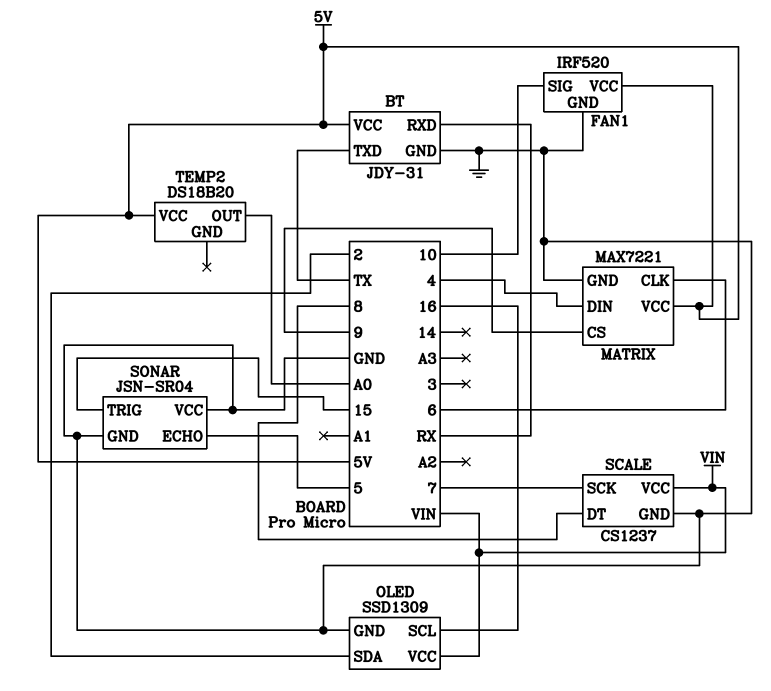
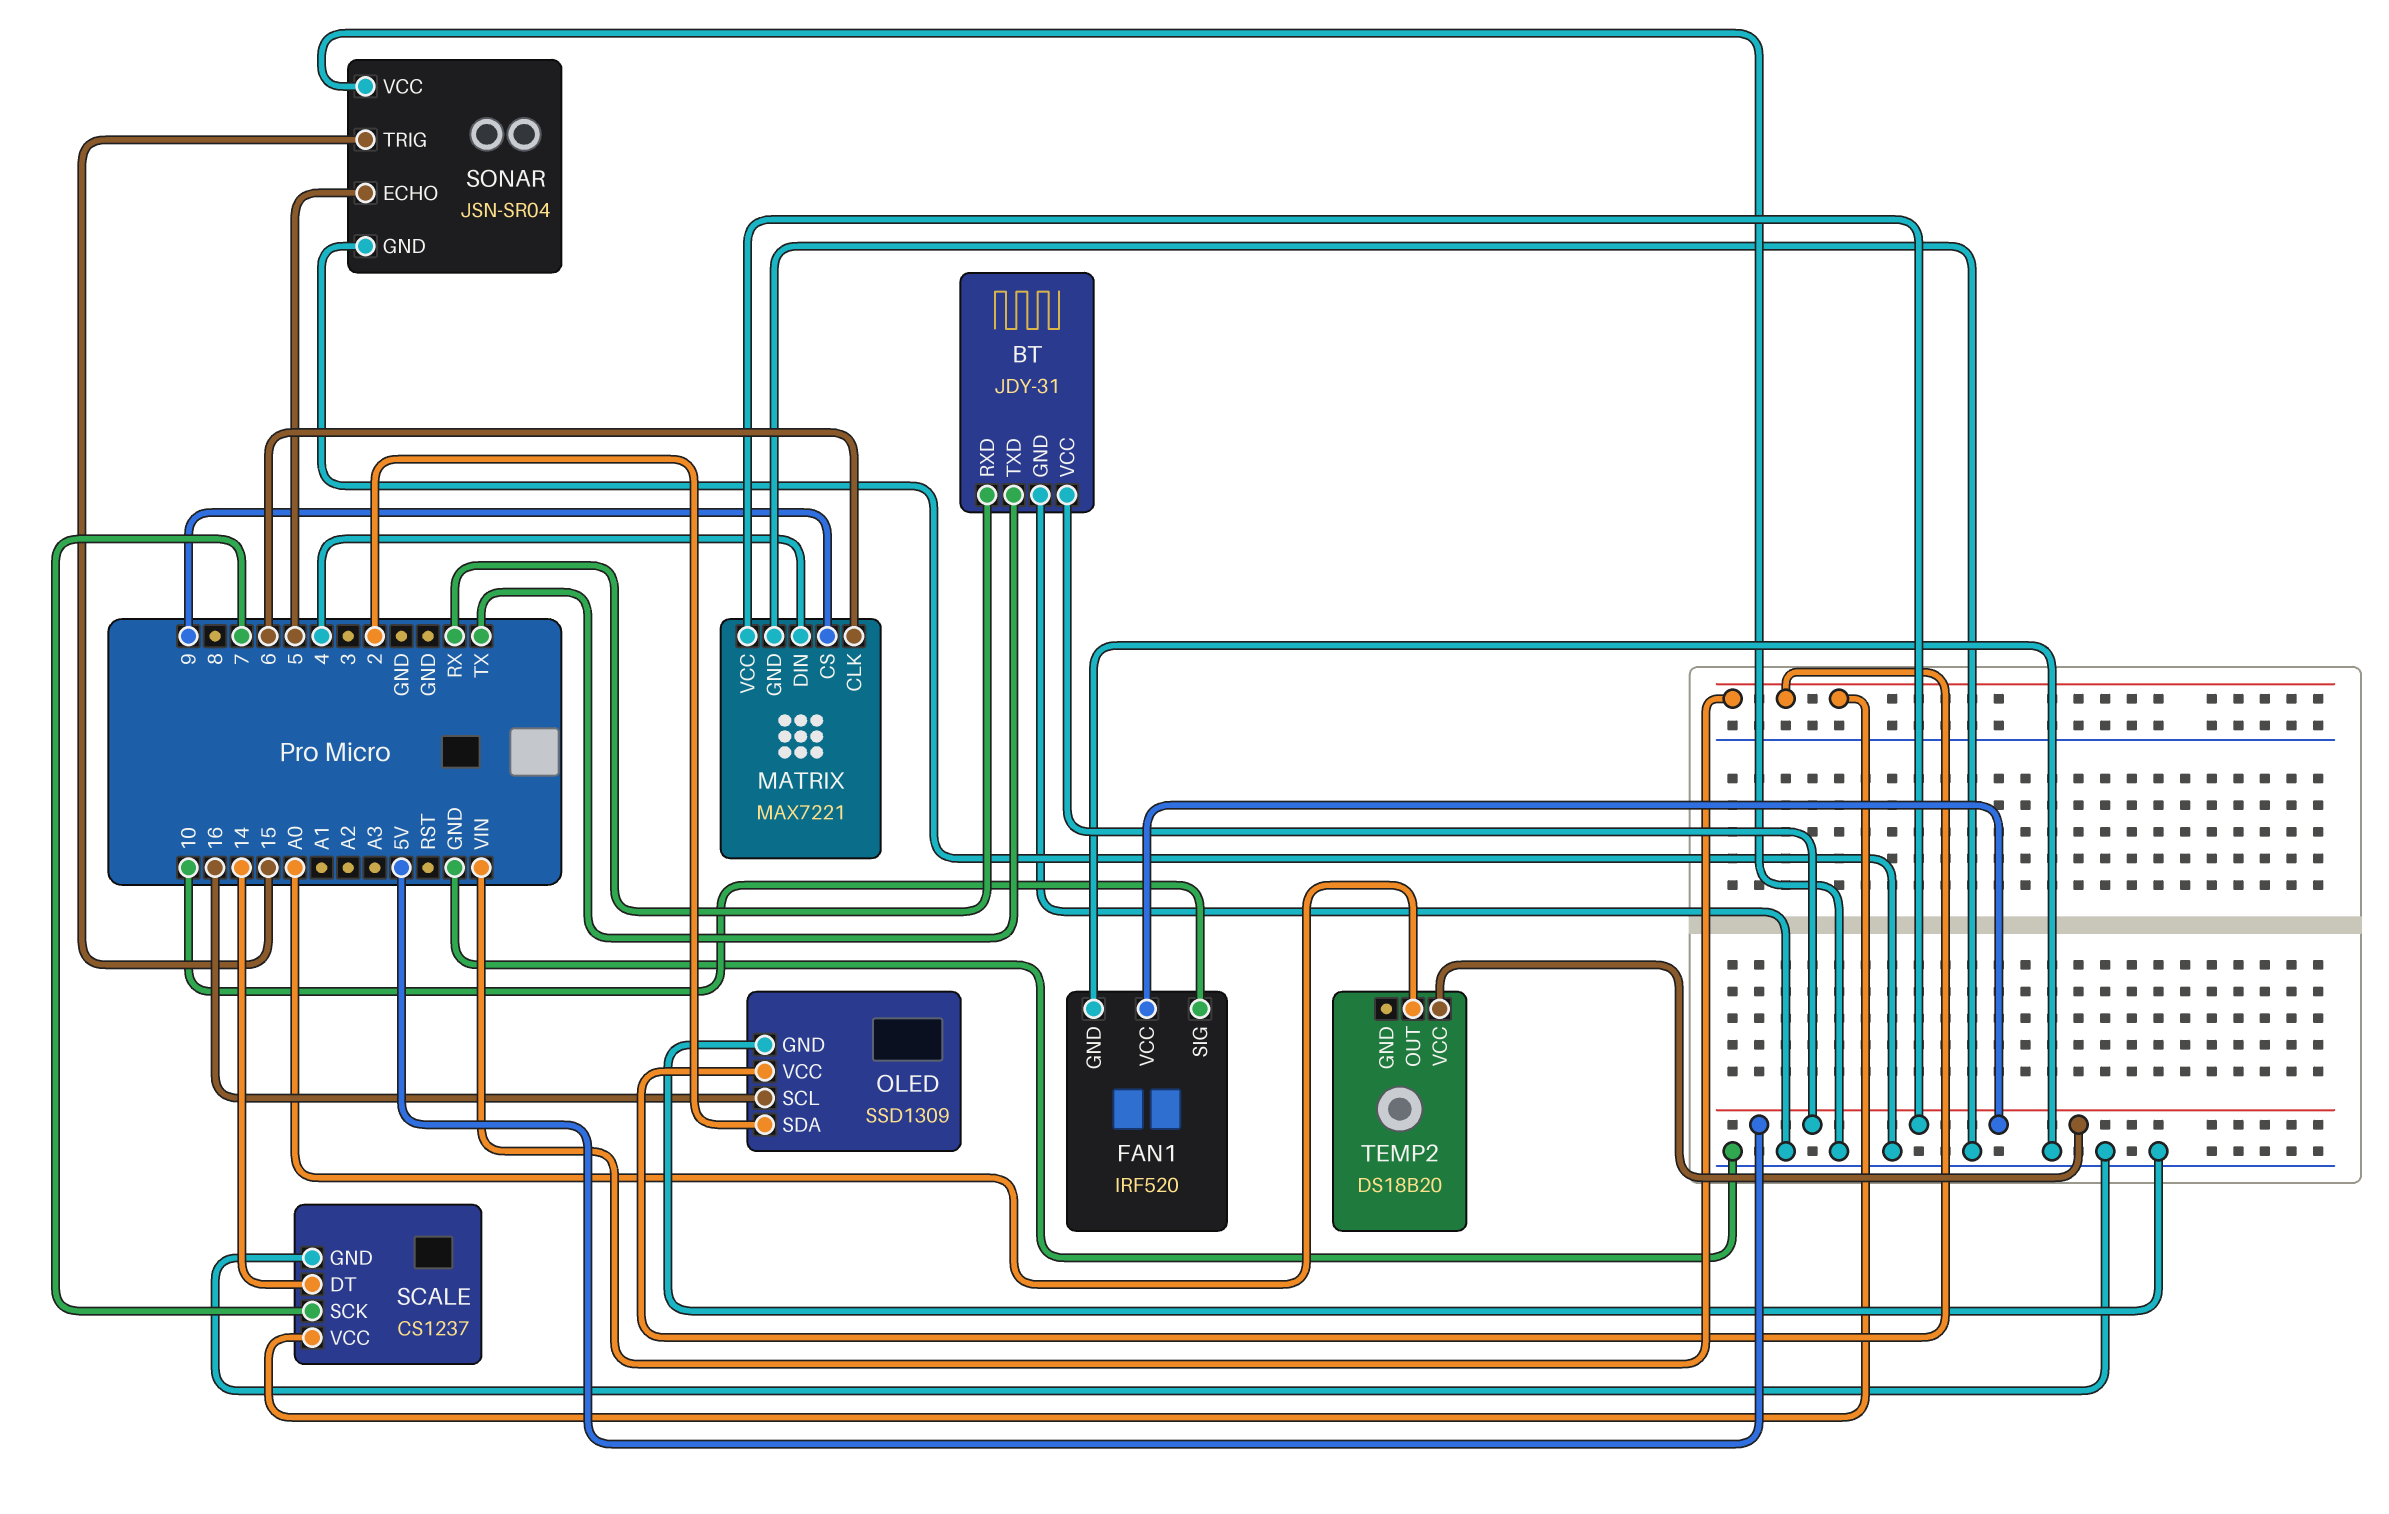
SCALE pin DT: 8 -> 14

